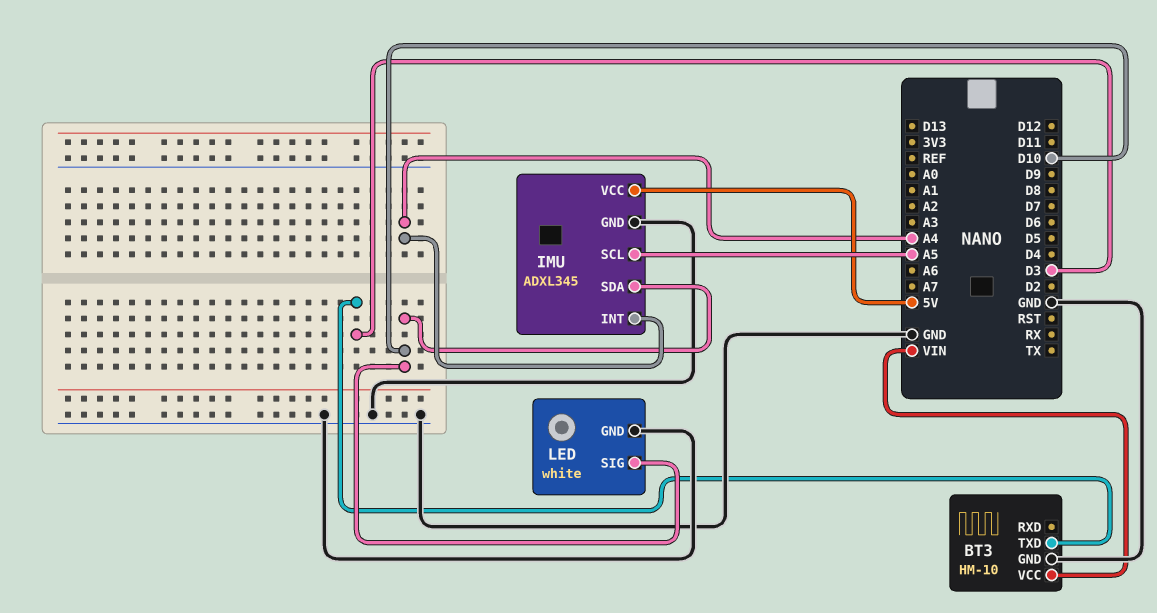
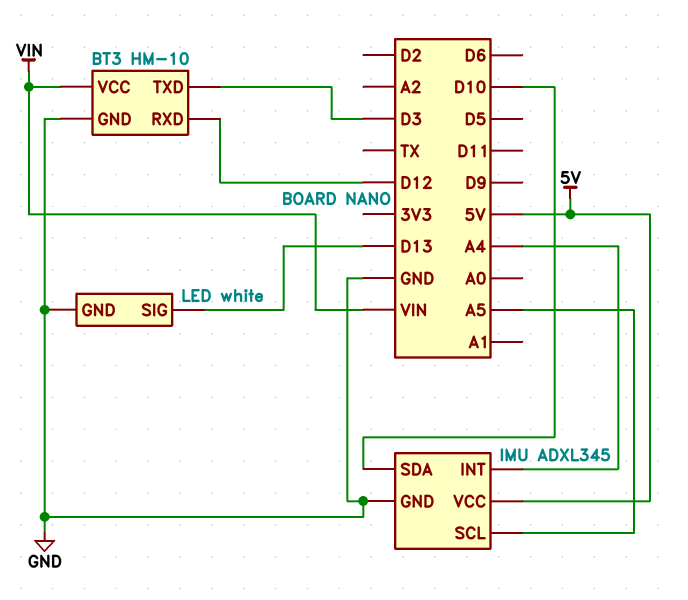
BT3 pin RXD: none -> D12
LED pin SIG: D10 -> D13

